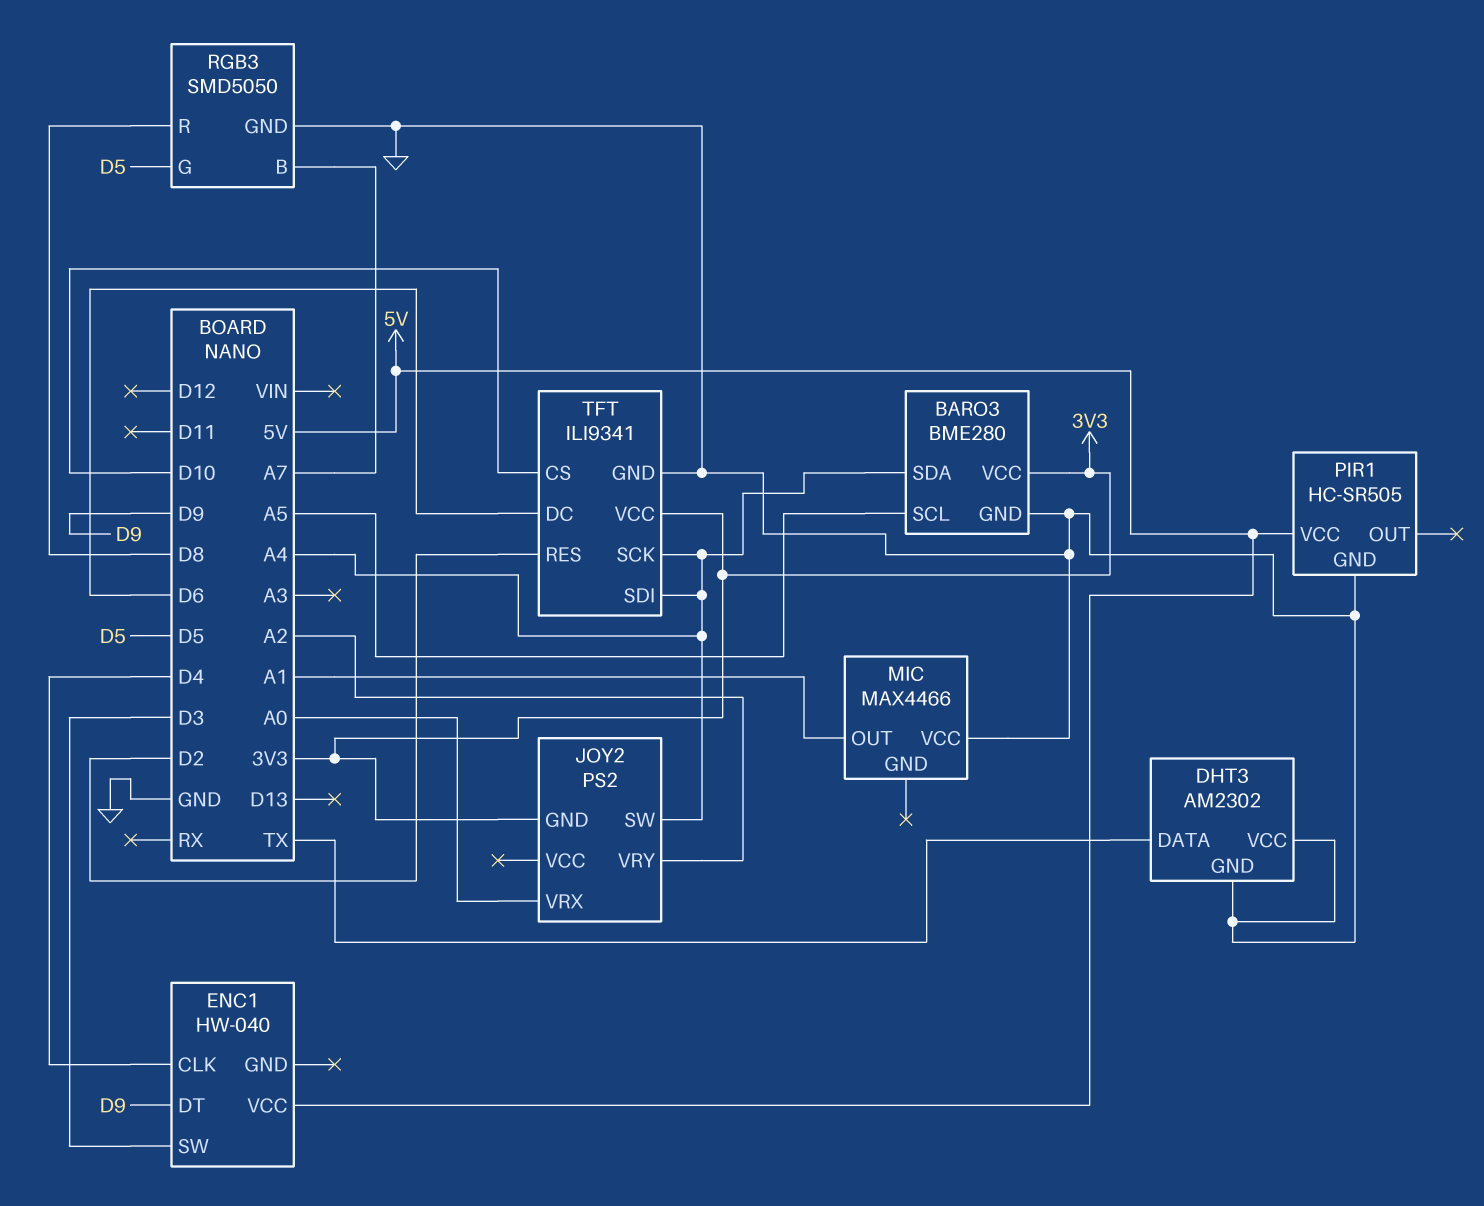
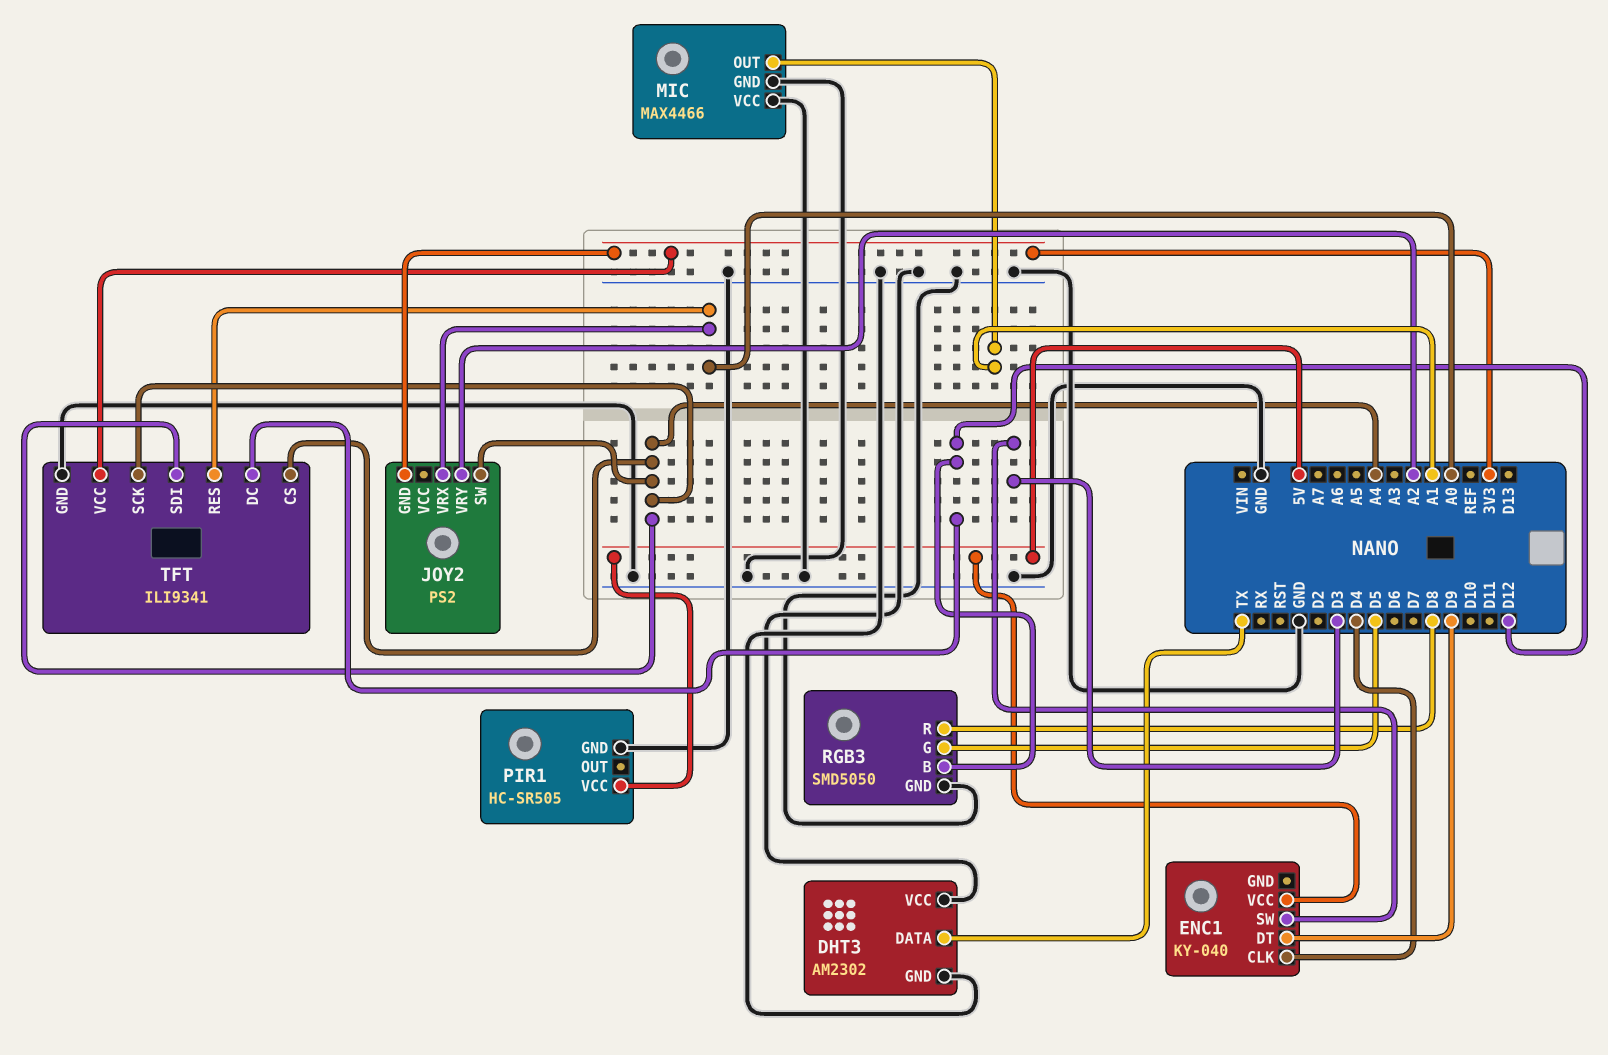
BARO3: BME280 -> none
BARO3 pin GND: GND -> none
BARO3 pin SCL: A5 -> none
BARO3 pin SDA: A4 -> none
BARO3 pin VCC: 3V3 -> none
ENC1: HW-040 -> KY-040
MIC pin GND: none -> GND
RGB3 pin B: A7 -> D12
TFT pin CS: D10 -> A4
TFT pin DC: D6 -> D12
TFT pin RES: D2 -> A0

